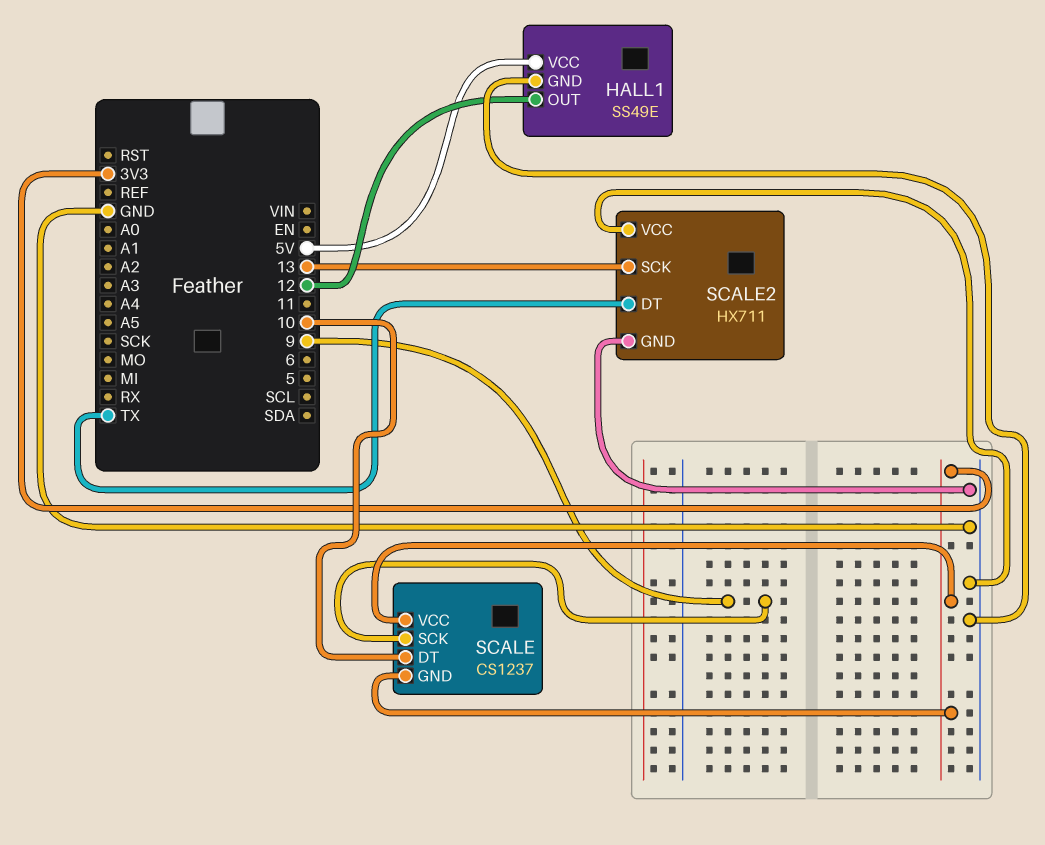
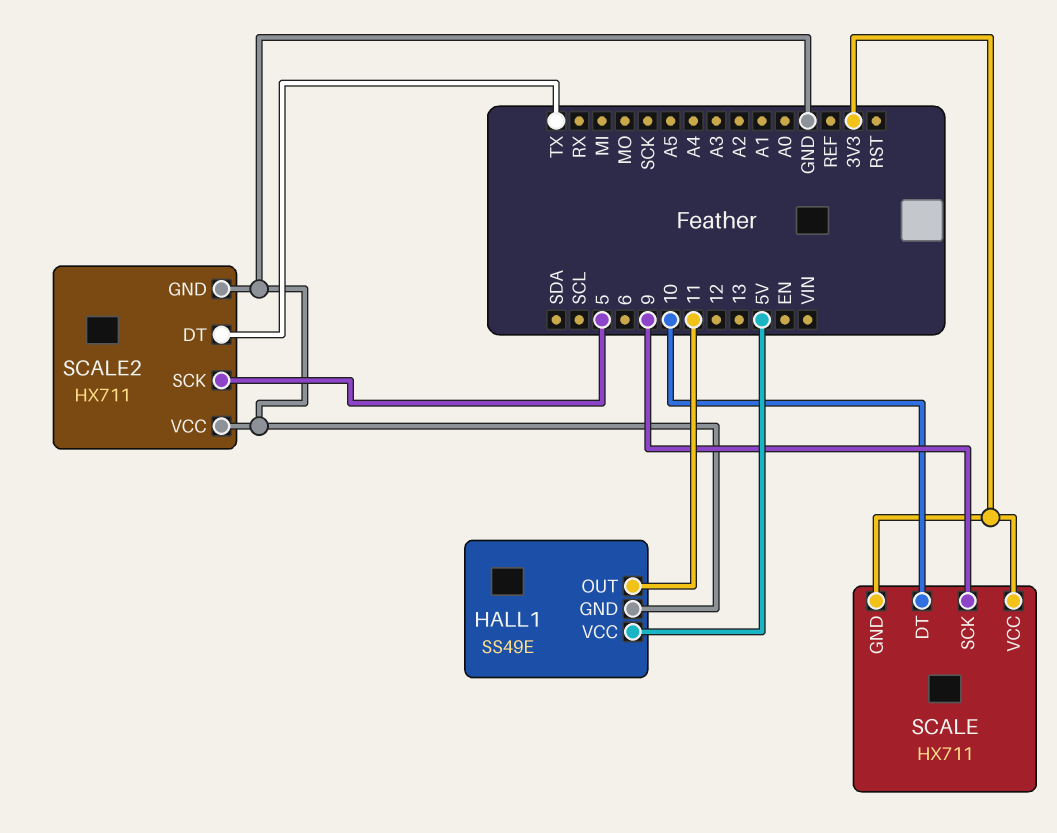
HALL1 pin OUT: 12 -> 11
SCALE: CS1237 -> HX711
SCALE2 pin SCK: 13 -> 5

